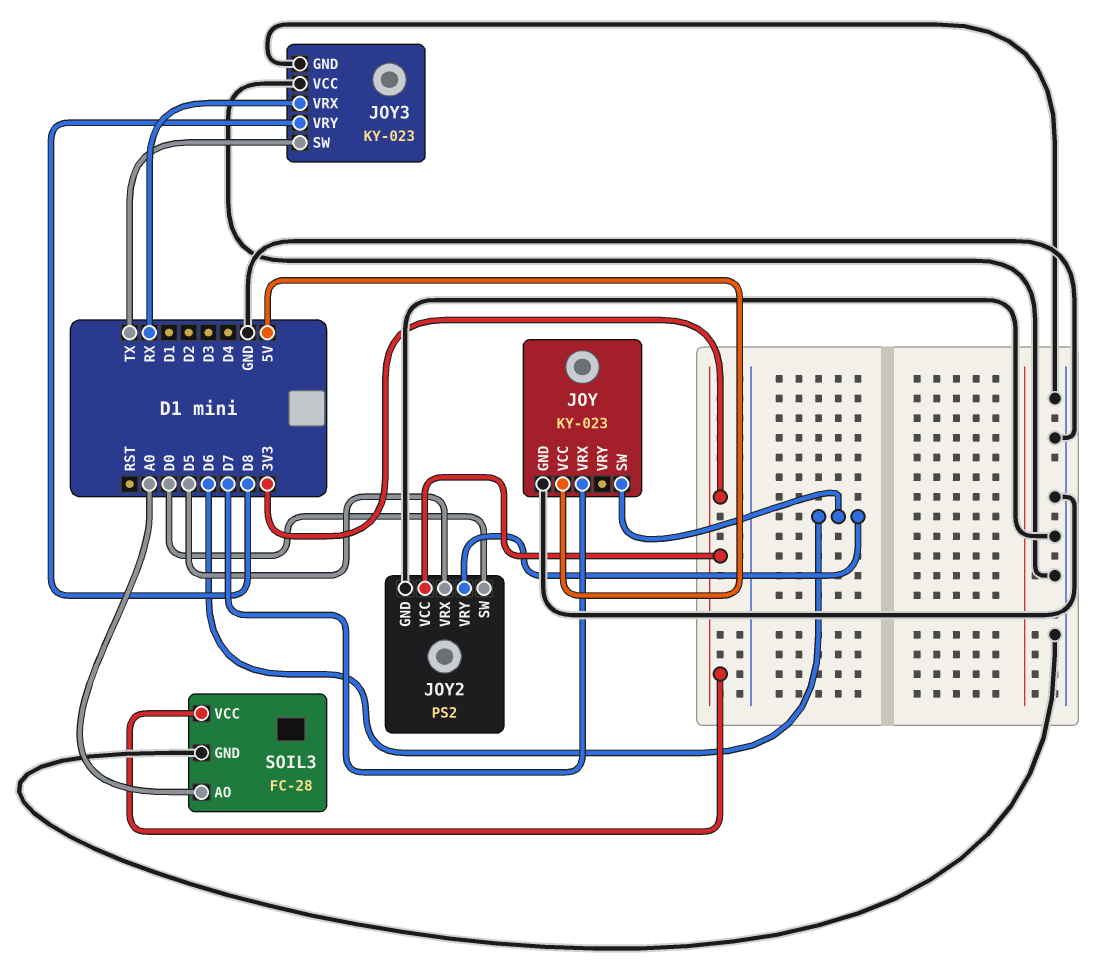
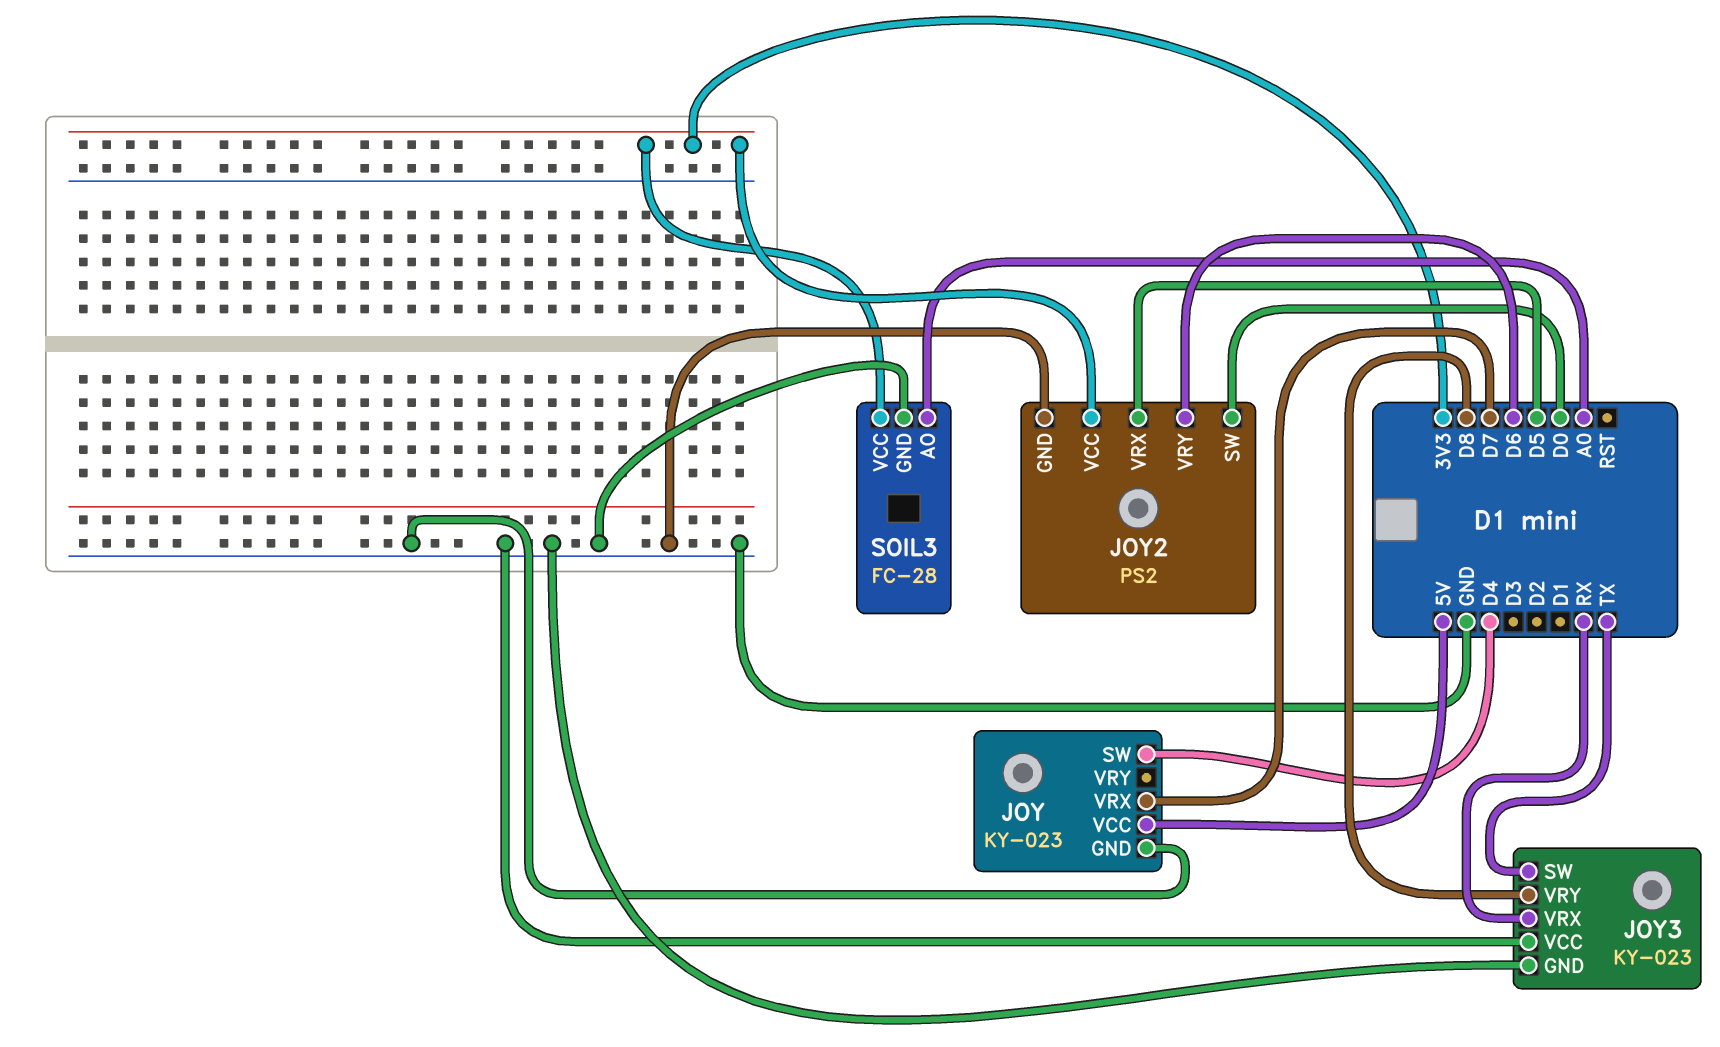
JOY pin SW: D6 -> D4

